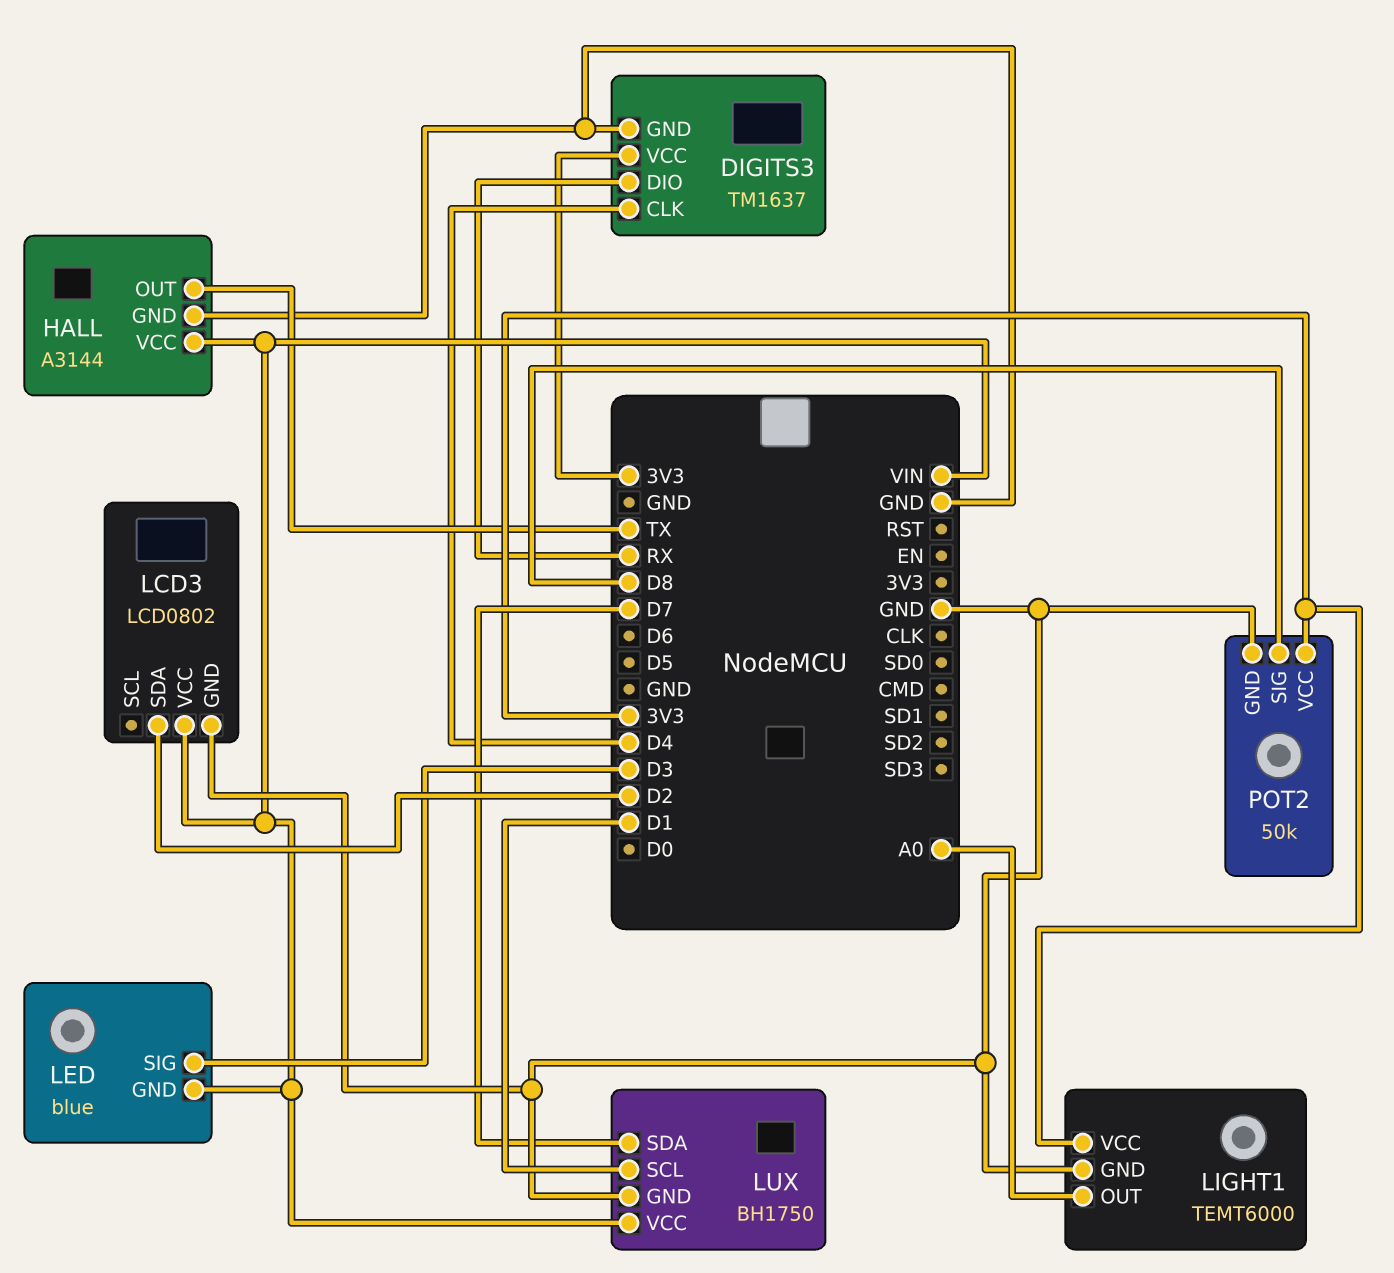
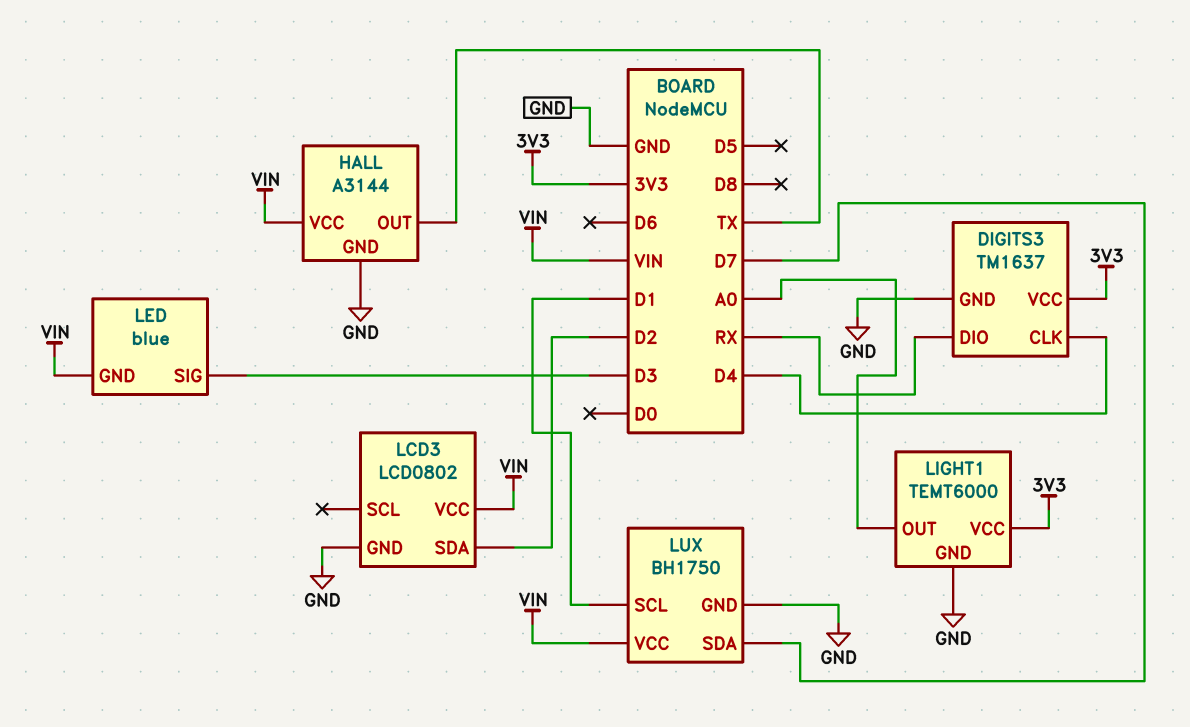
POT2: 50k -> none
POT2 pin GND: GND -> none
POT2 pin SIG: D8 -> none
POT2 pin VCC: 3V3 -> none

